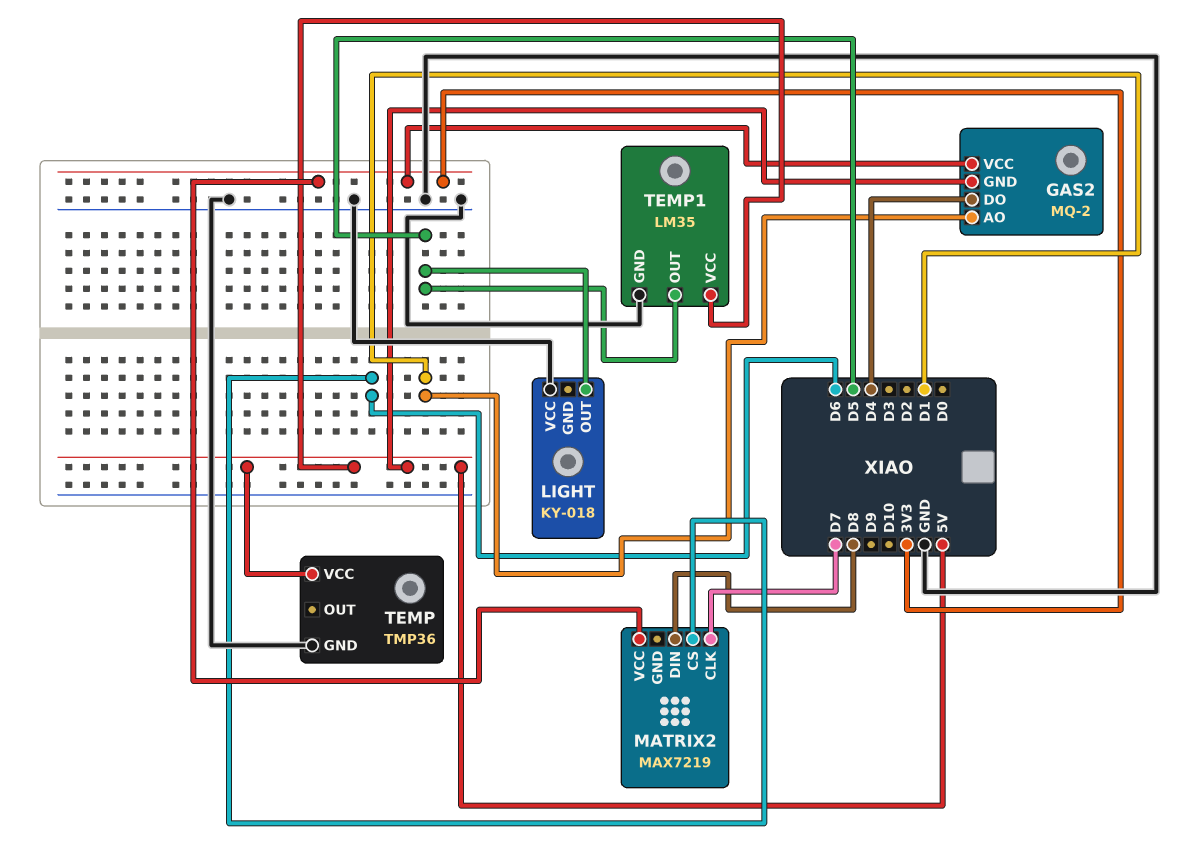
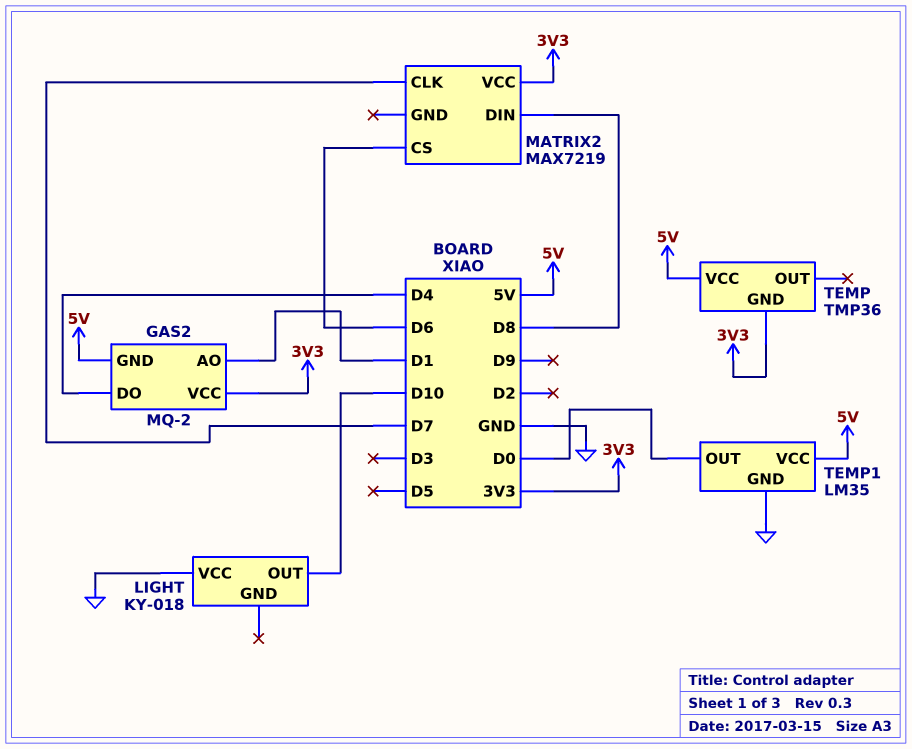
LIGHT pin OUT: D5 -> D10
TEMP pin GND: GND -> 3V3
TEMP1 pin OUT: D5 -> D0

